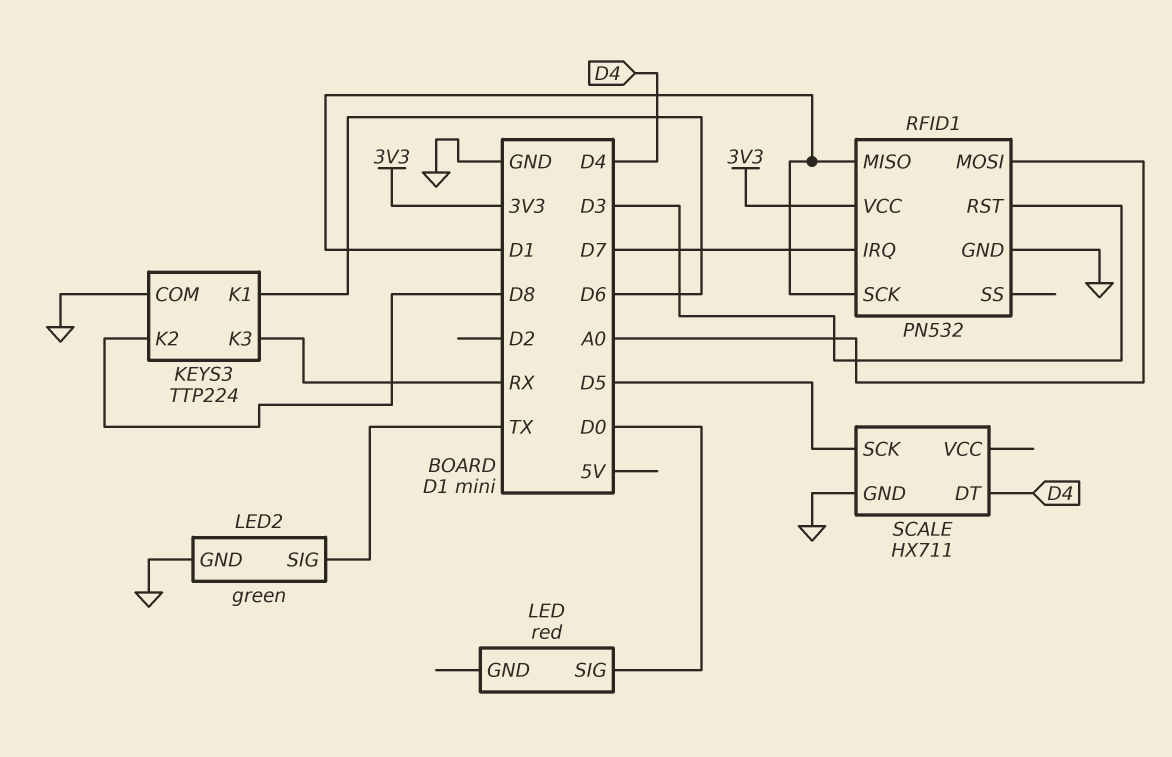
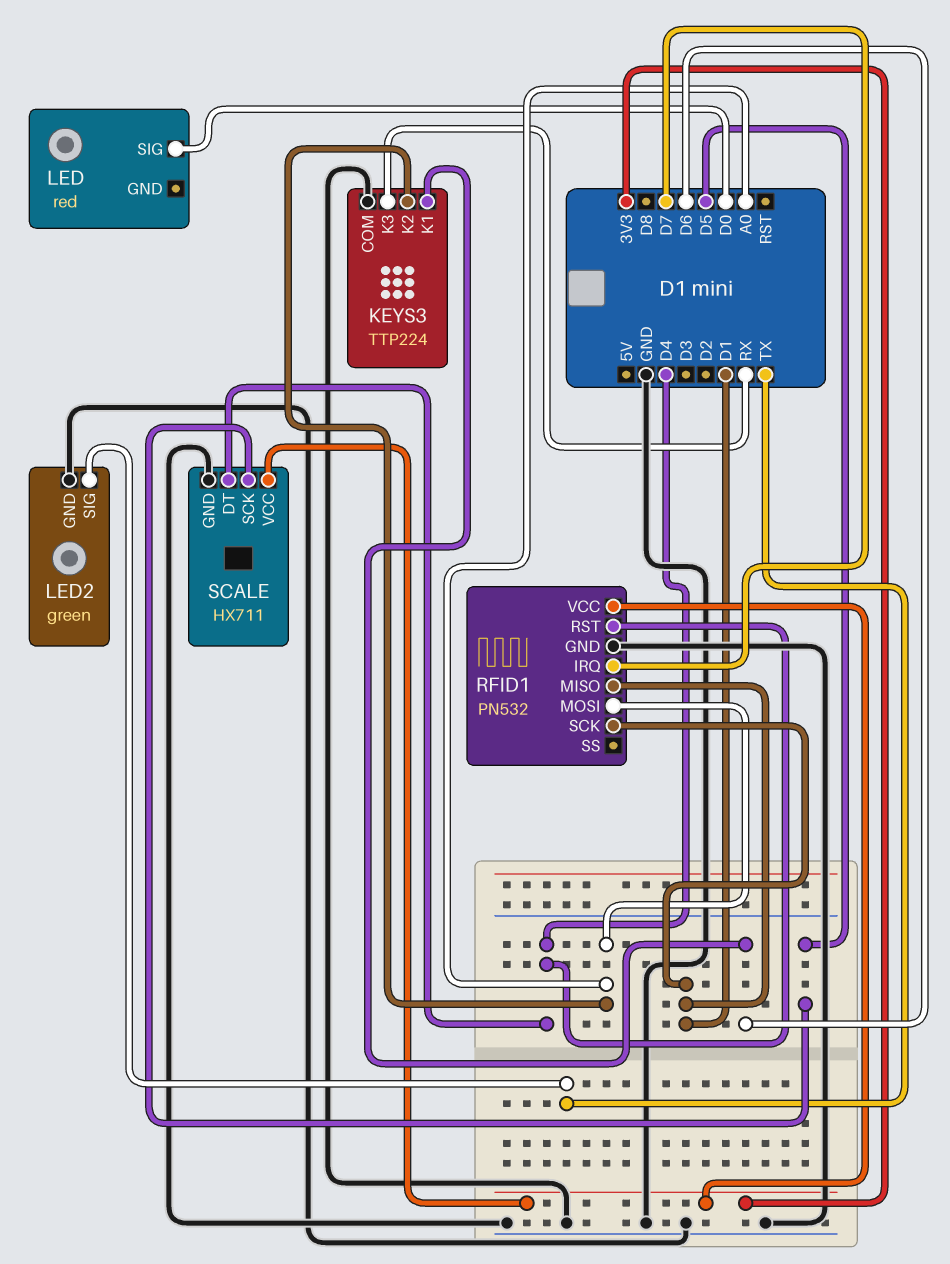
KEYS3 pin K2: D8 -> A0
RFID1 pin RST: D3 -> D4
SCALE pin VCC: none -> 3V3

